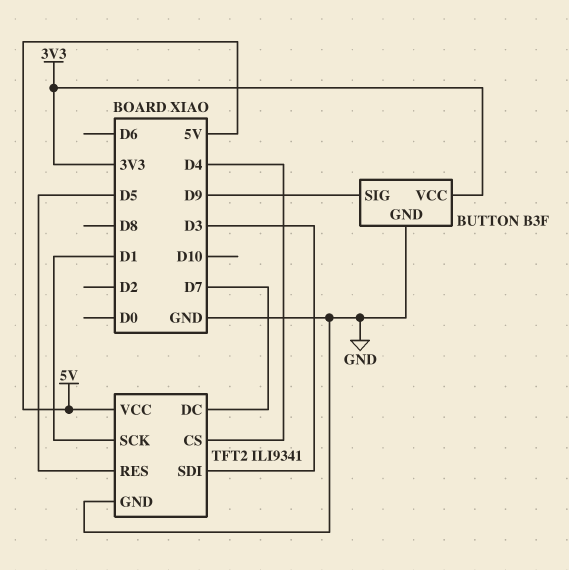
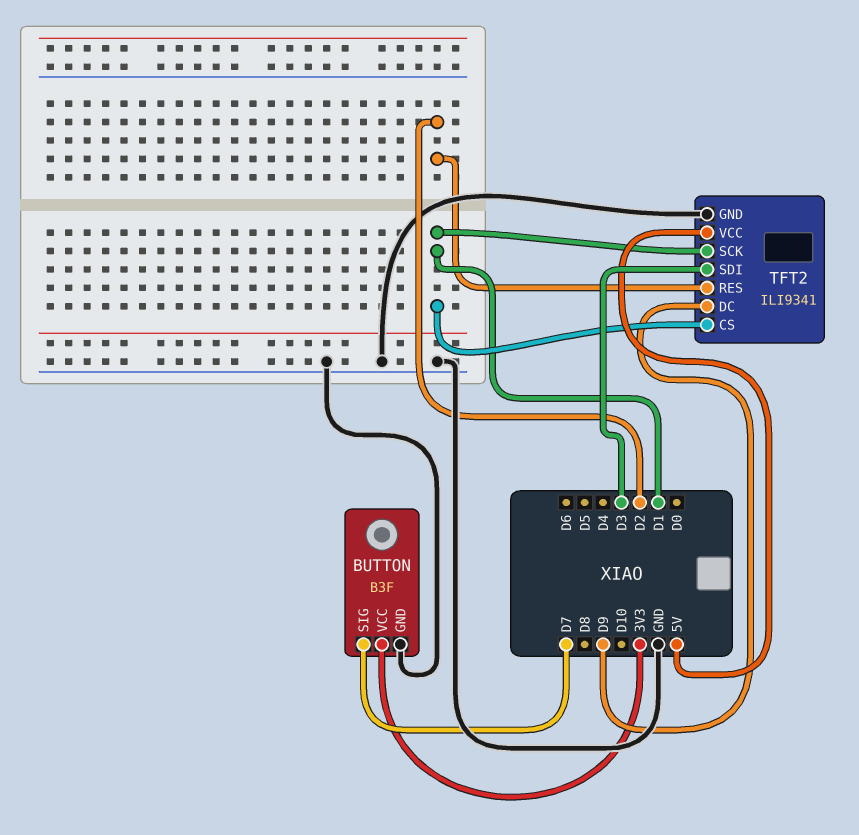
BUTTON pin SIG: D9 -> D7
TFT2 pin CS: D4 -> D1
TFT2 pin DC: D7 -> D9
TFT2 pin RES: D5 -> D2

